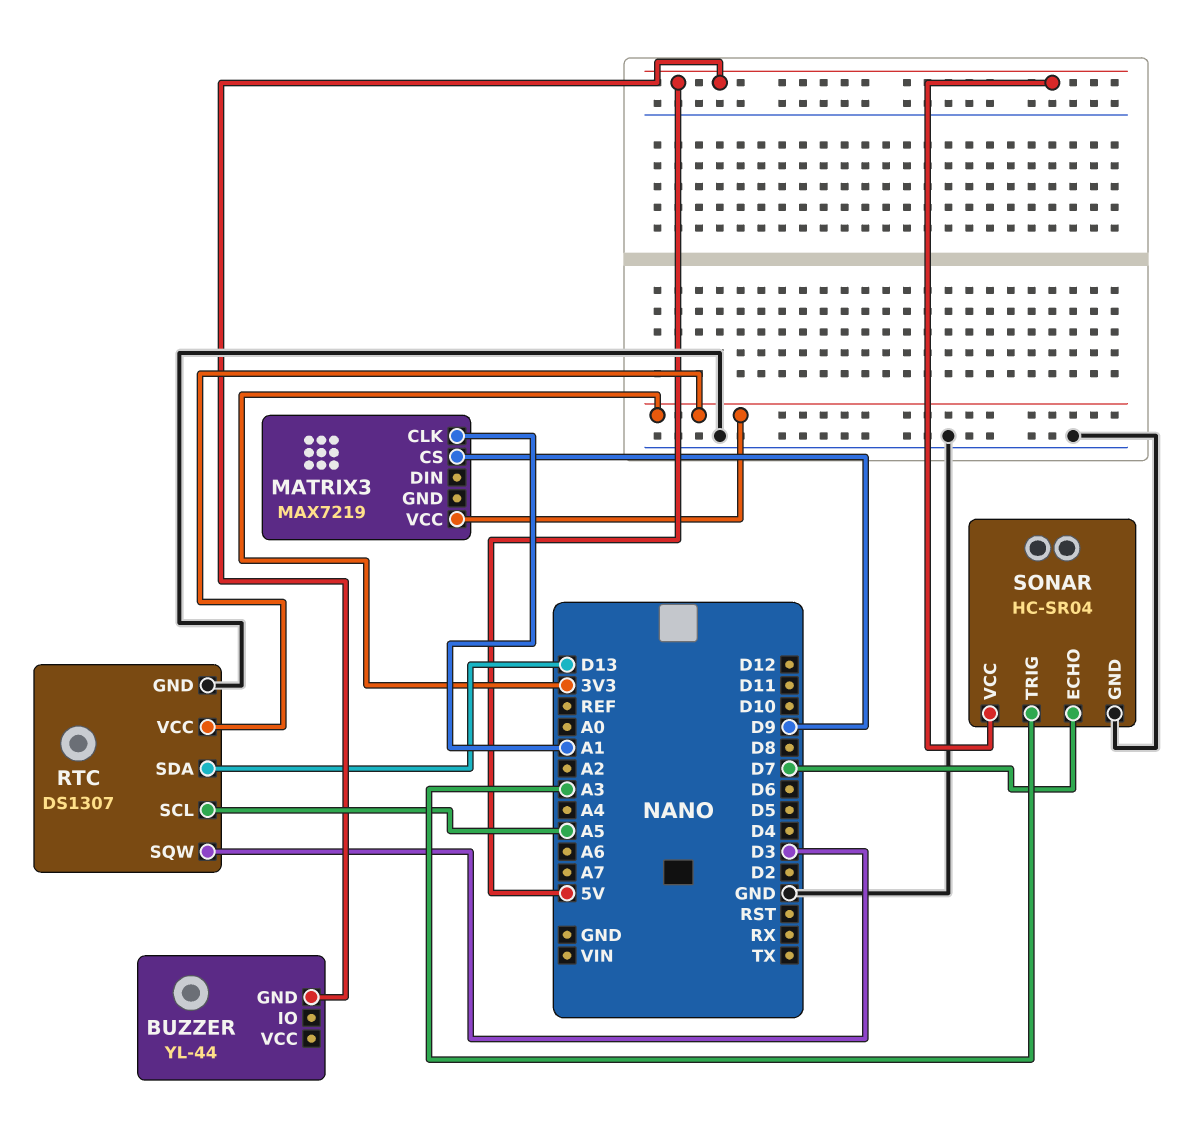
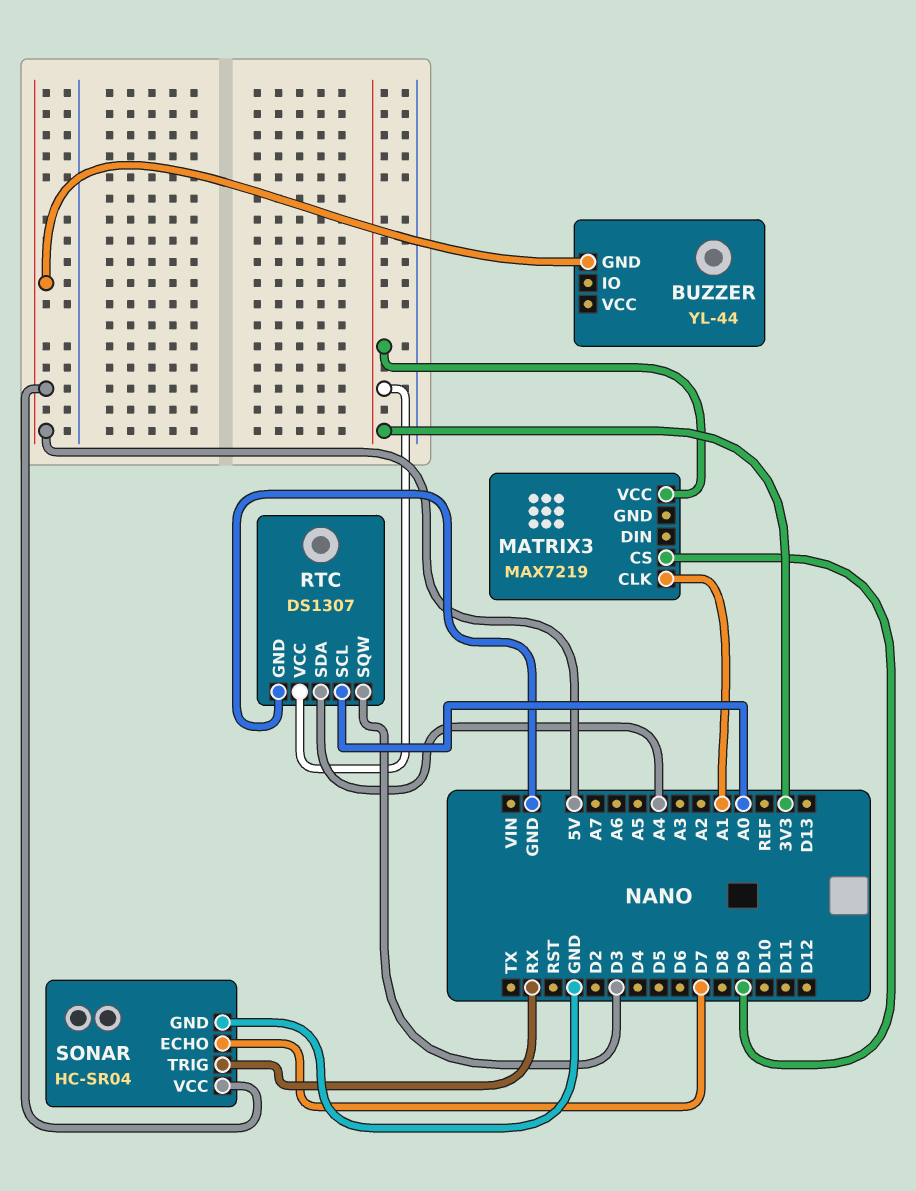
RTC pin SCL: A5 -> A0
RTC pin SDA: D13 -> A4
SONAR pin TRIG: A3 -> RX

